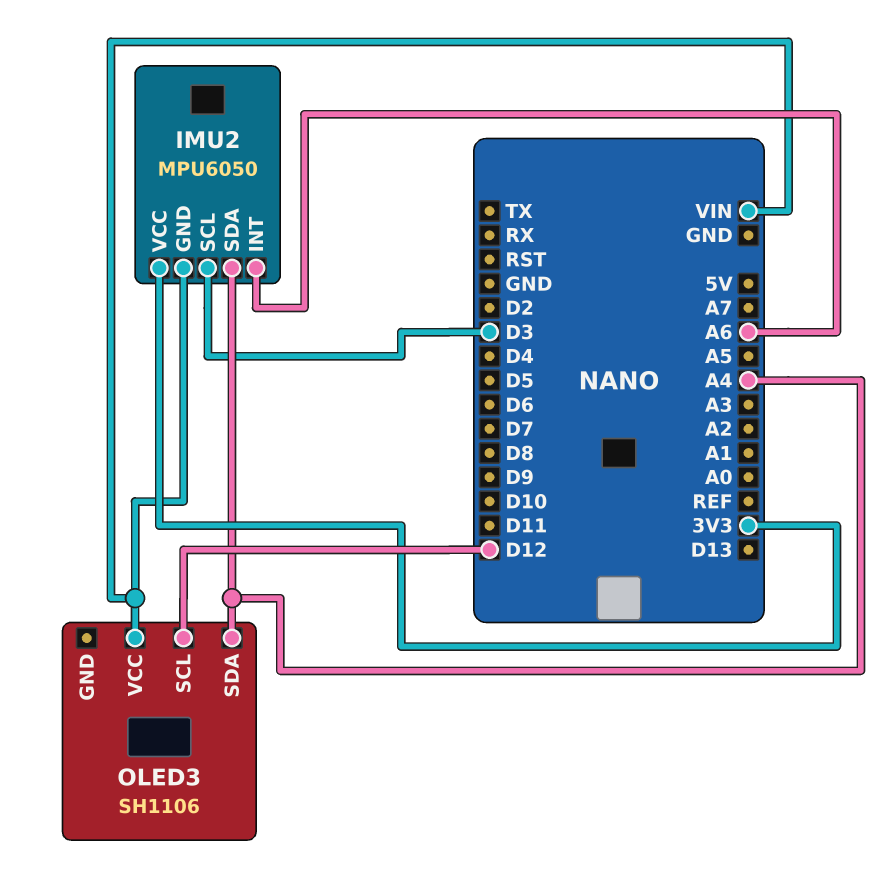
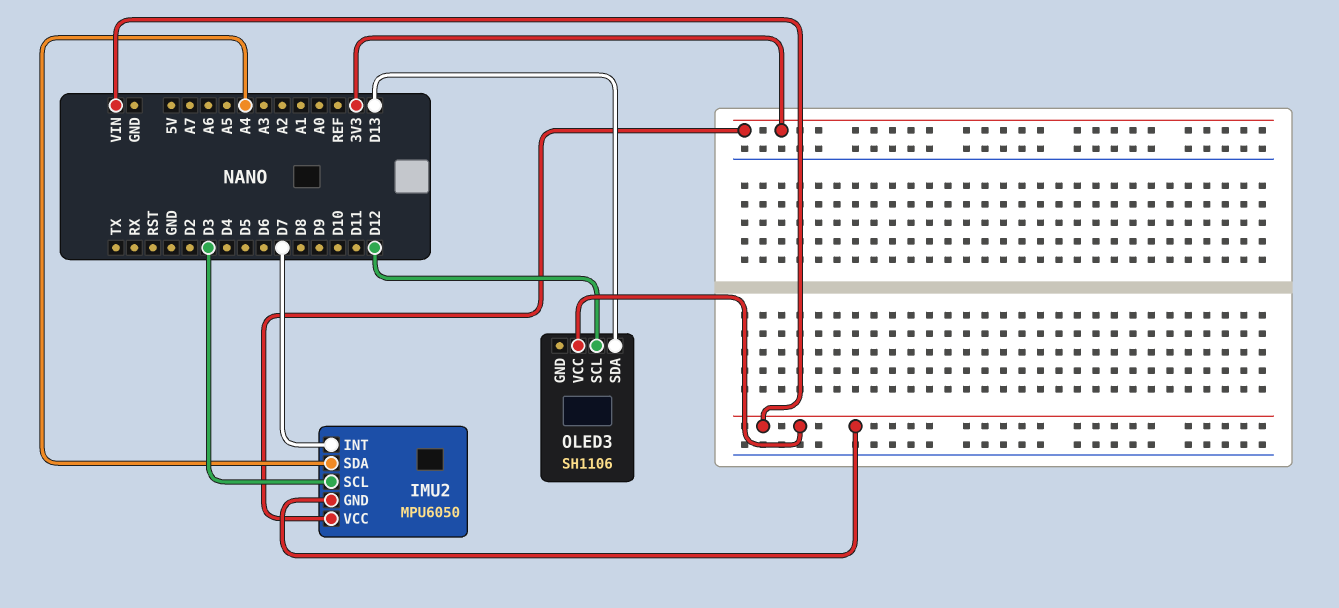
IMU2 pin INT: A6 -> D7
OLED3 pin SDA: A4 -> D13

